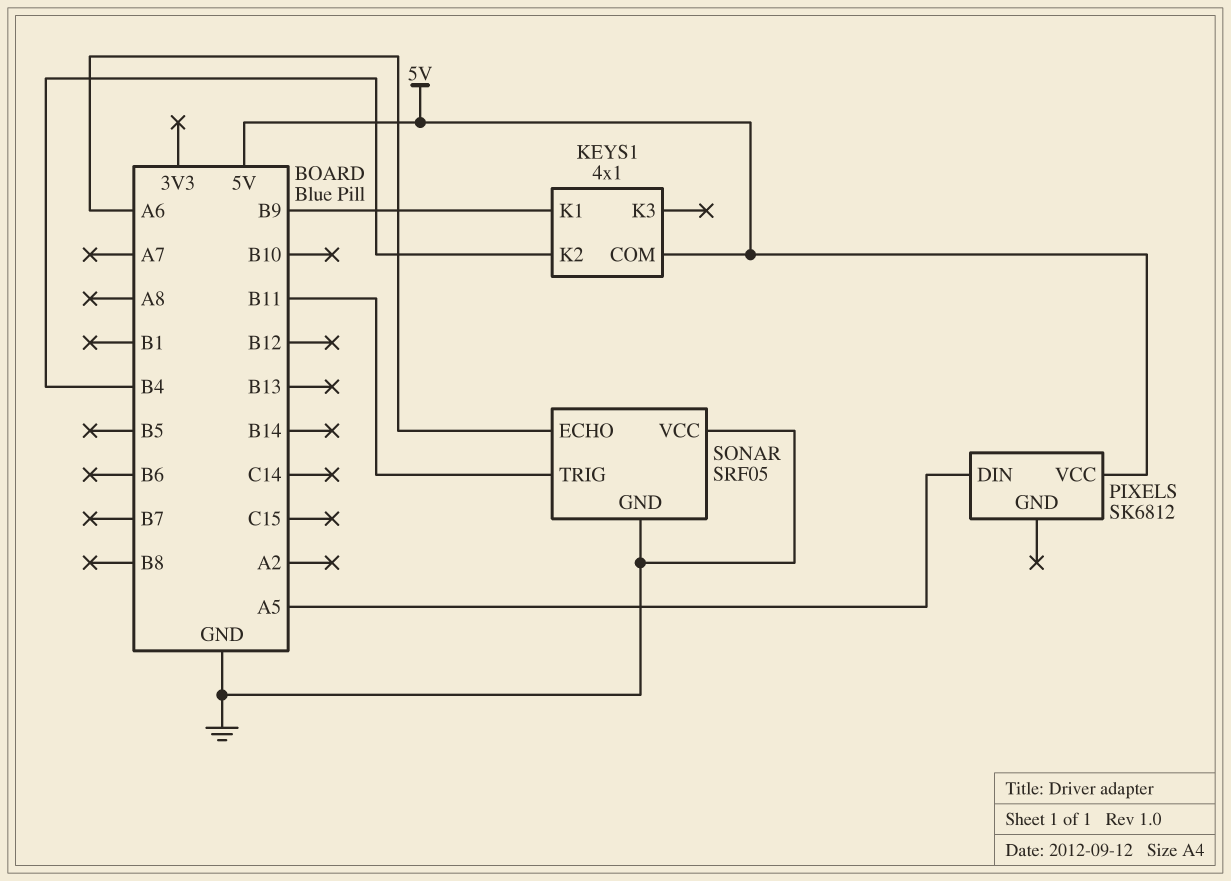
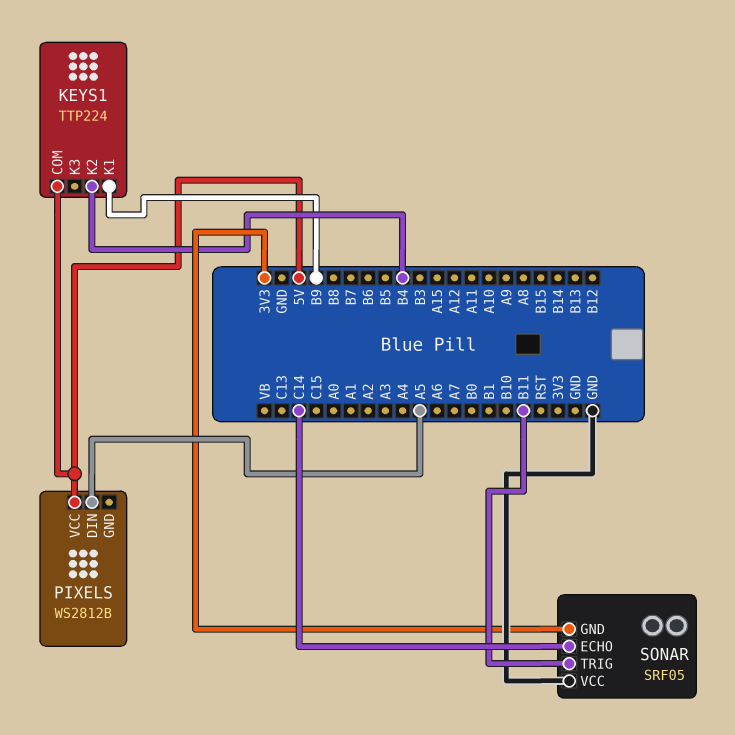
KEYS1: 4x1 -> TTP224
PIXELS: SK6812 -> WS2812B
SONAR pin ECHO: A6 -> C14
SONAR pin GND: GND -> 3V3

